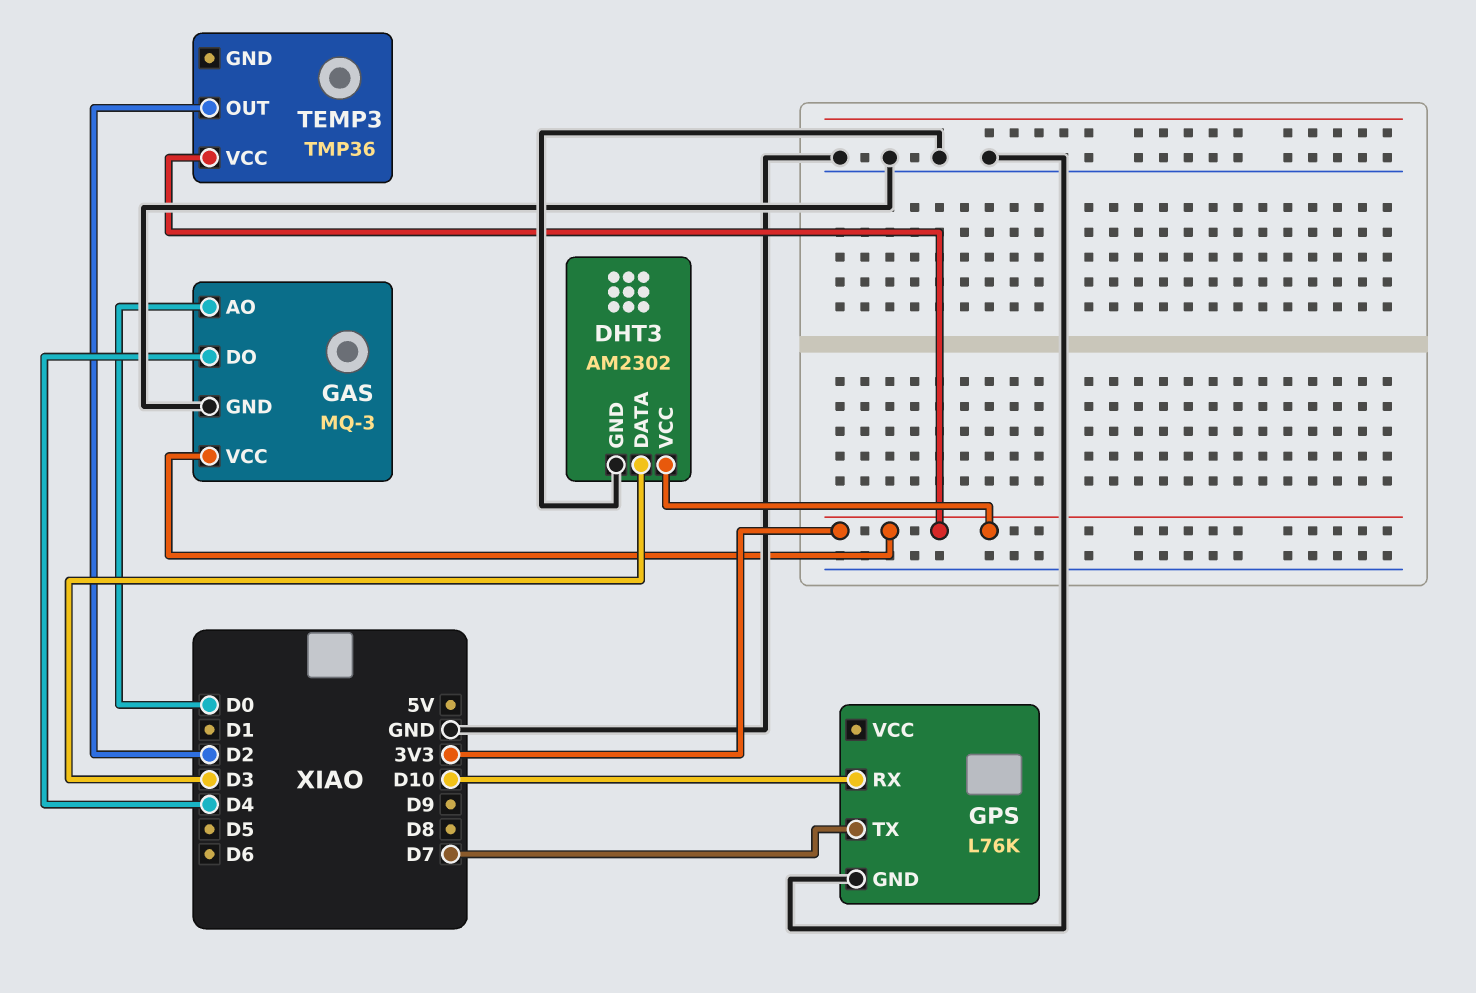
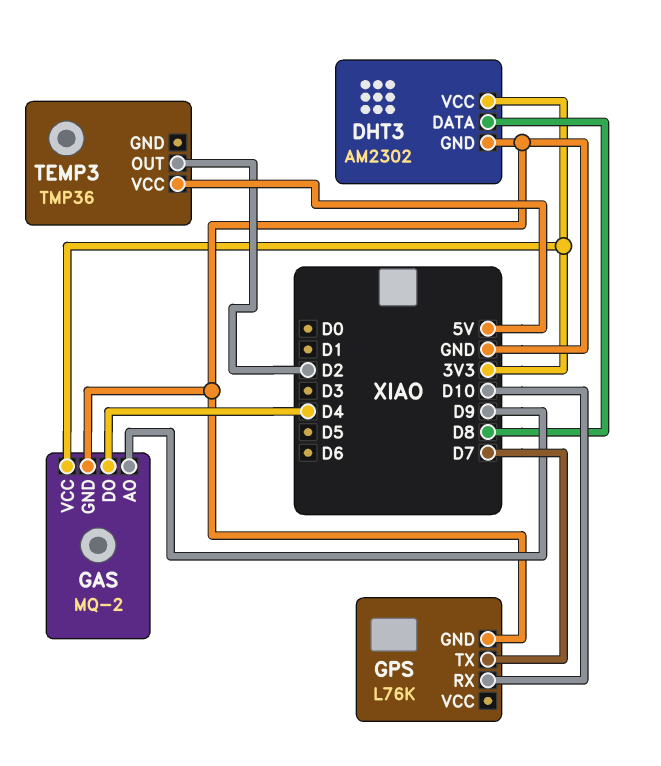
DHT3 pin DATA: D3 -> D8
GAS: MQ-3 -> MQ-2
GAS pin AO: D0 -> D9
TEMP3 pin VCC: 3V3 -> 5V

